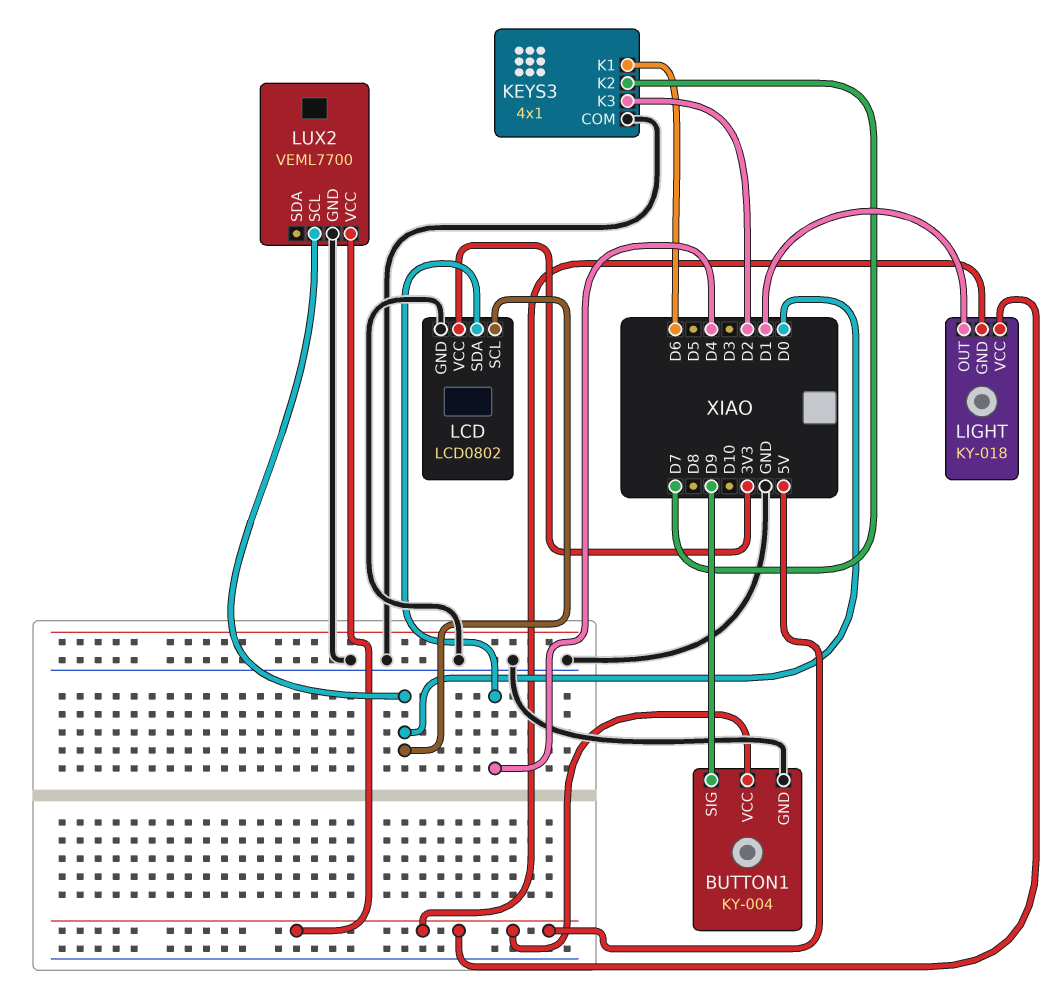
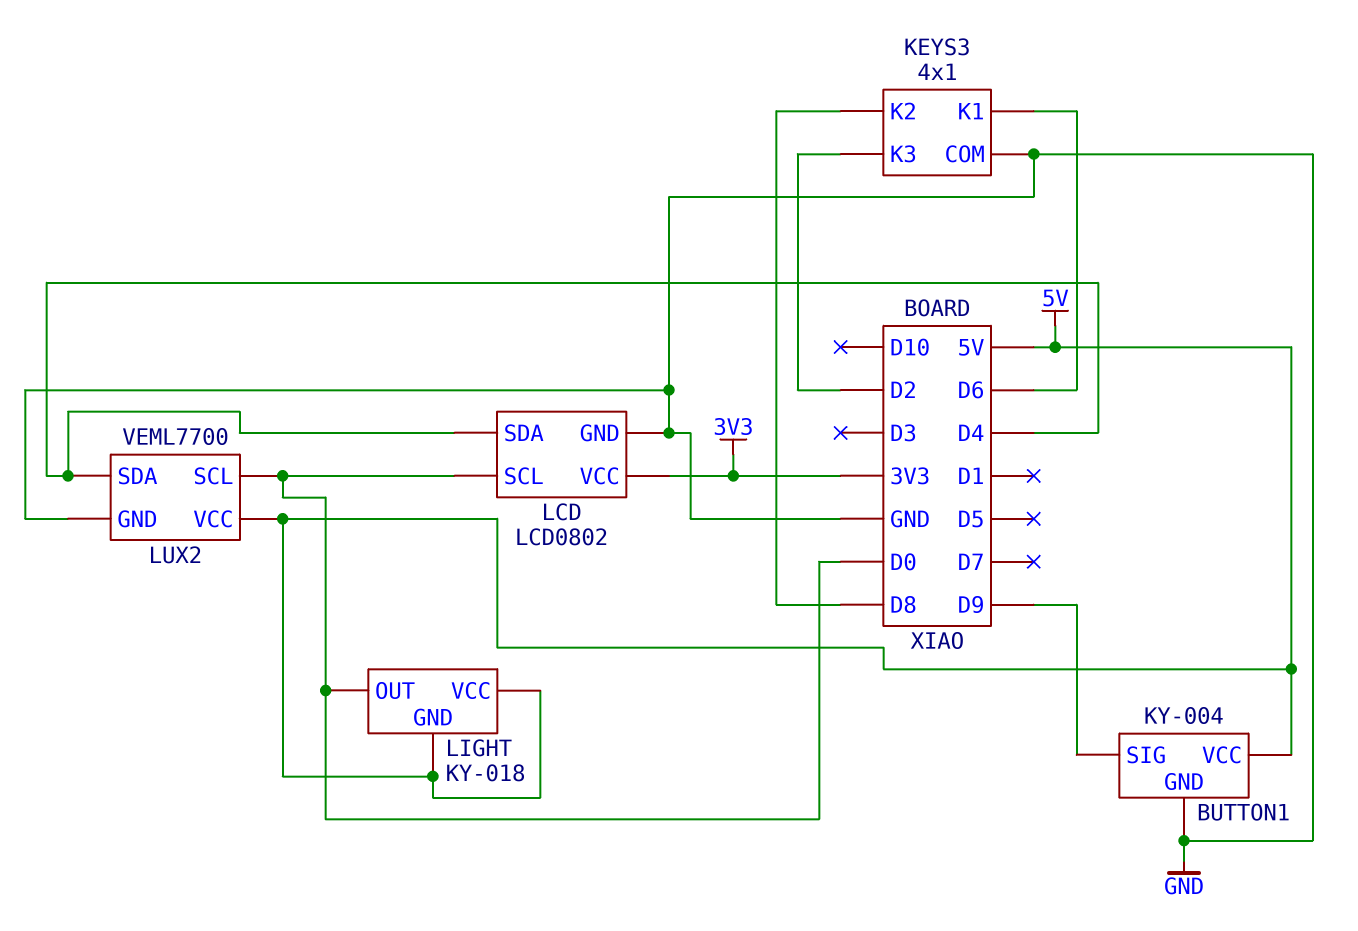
KEYS3 pin K2: D7 -> D8
LIGHT pin OUT: D1 -> D0
LUX2 pin SDA: none -> D4

